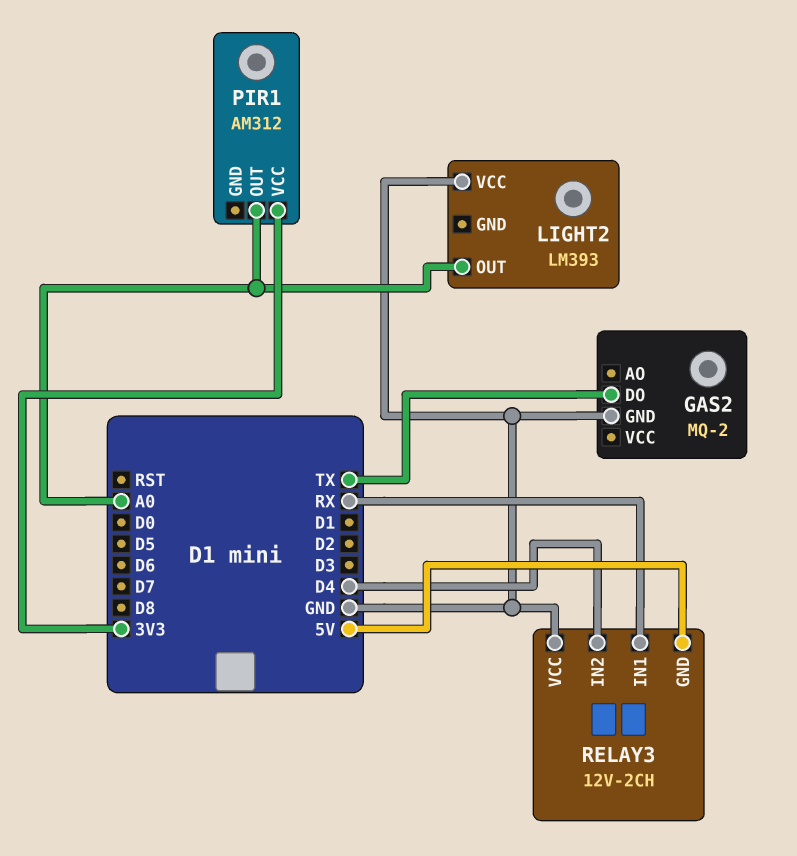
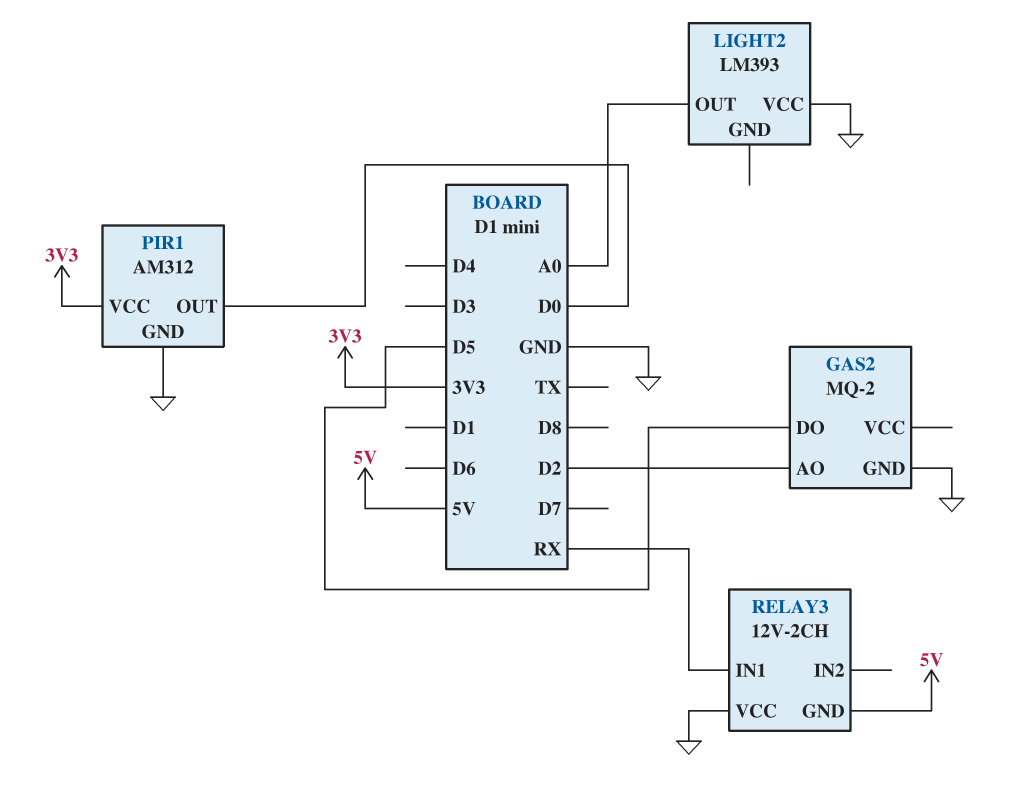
GAS2 pin AO: none -> D2
GAS2 pin DO: TX -> D5
PIR1 pin GND: none -> GND
PIR1 pin OUT: A0 -> D0
RELAY3 pin IN2: D4 -> none

